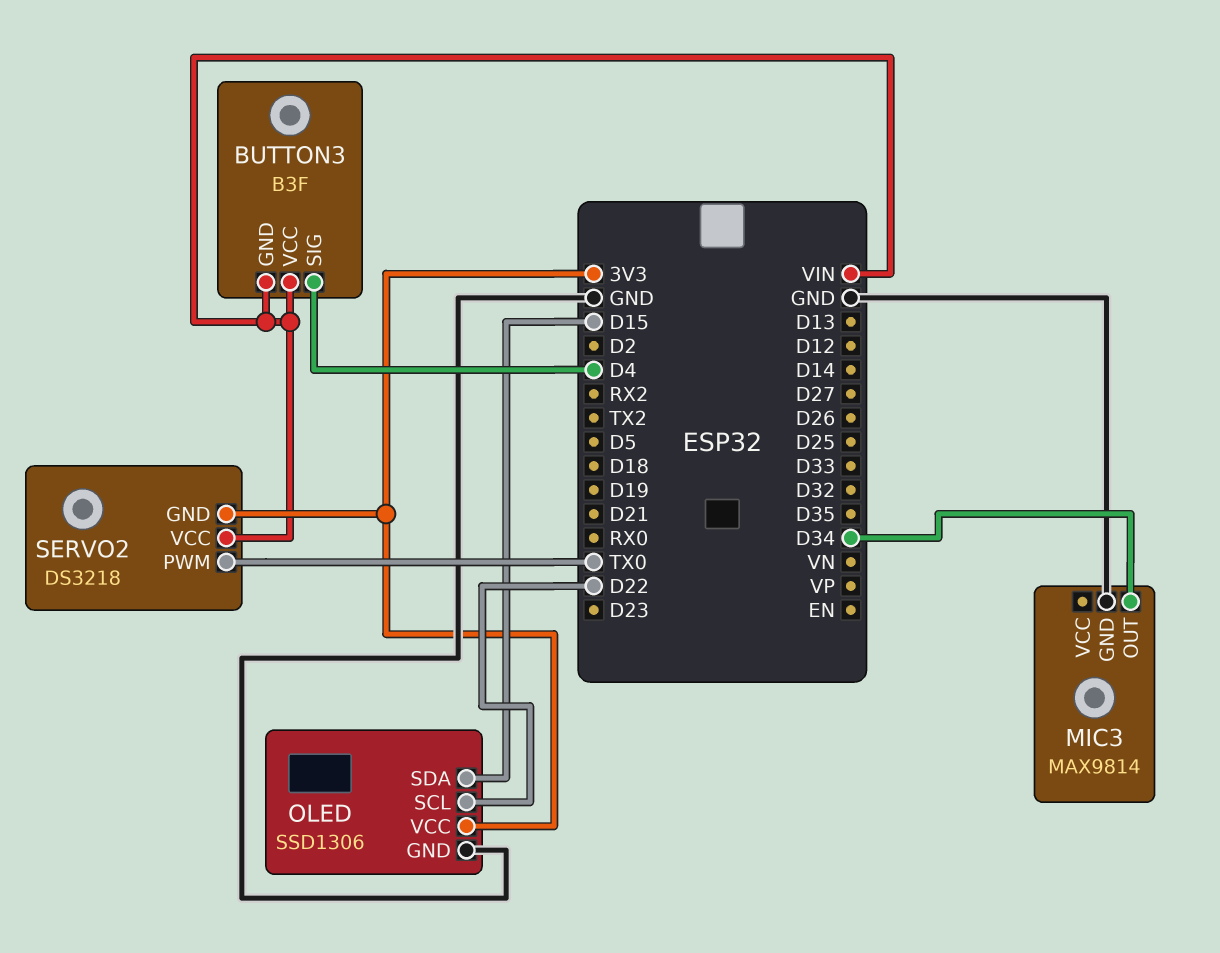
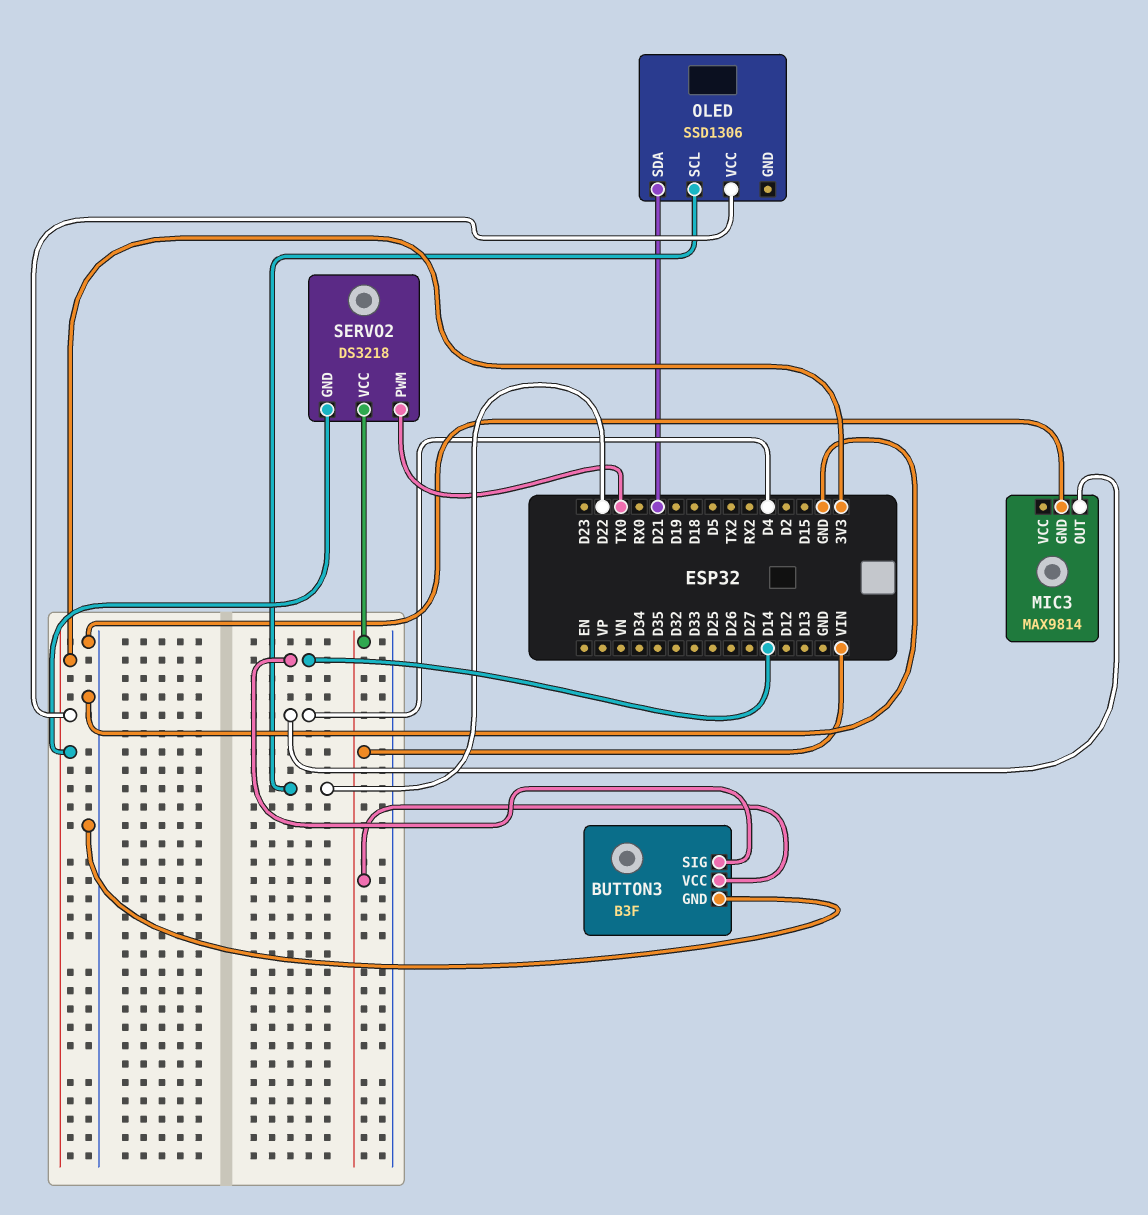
BUTTON3 pin GND: VIN -> GND
BUTTON3 pin SIG: D4 -> D14
MIC3 pin OUT: D34 -> D4
OLED pin GND: GND -> none
OLED pin SDA: D15 -> D21

